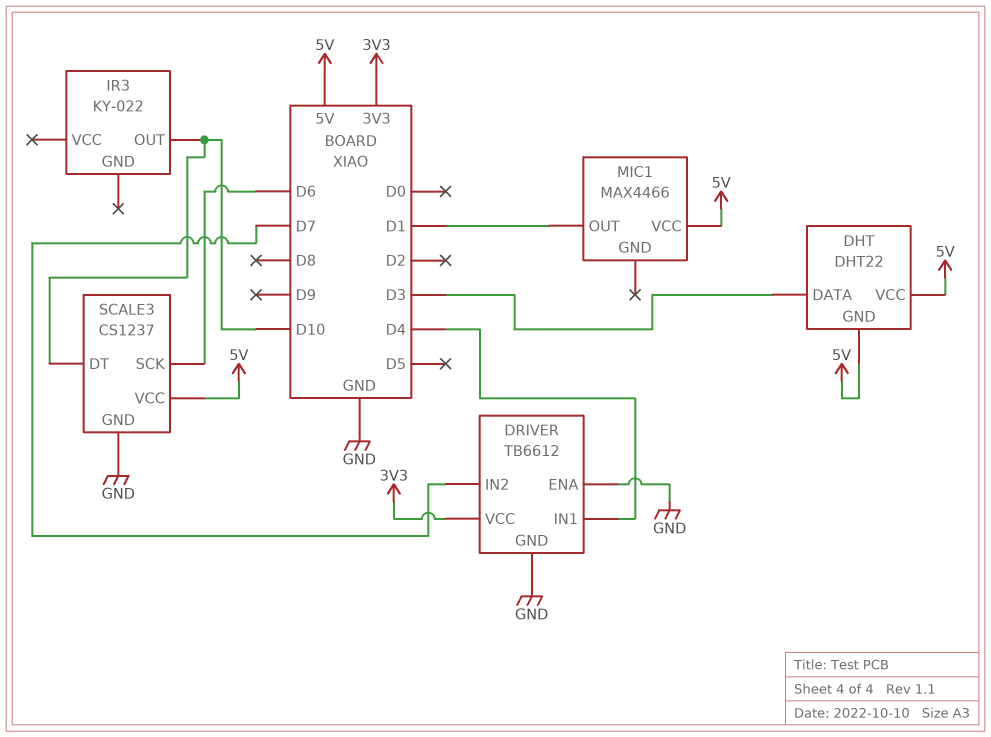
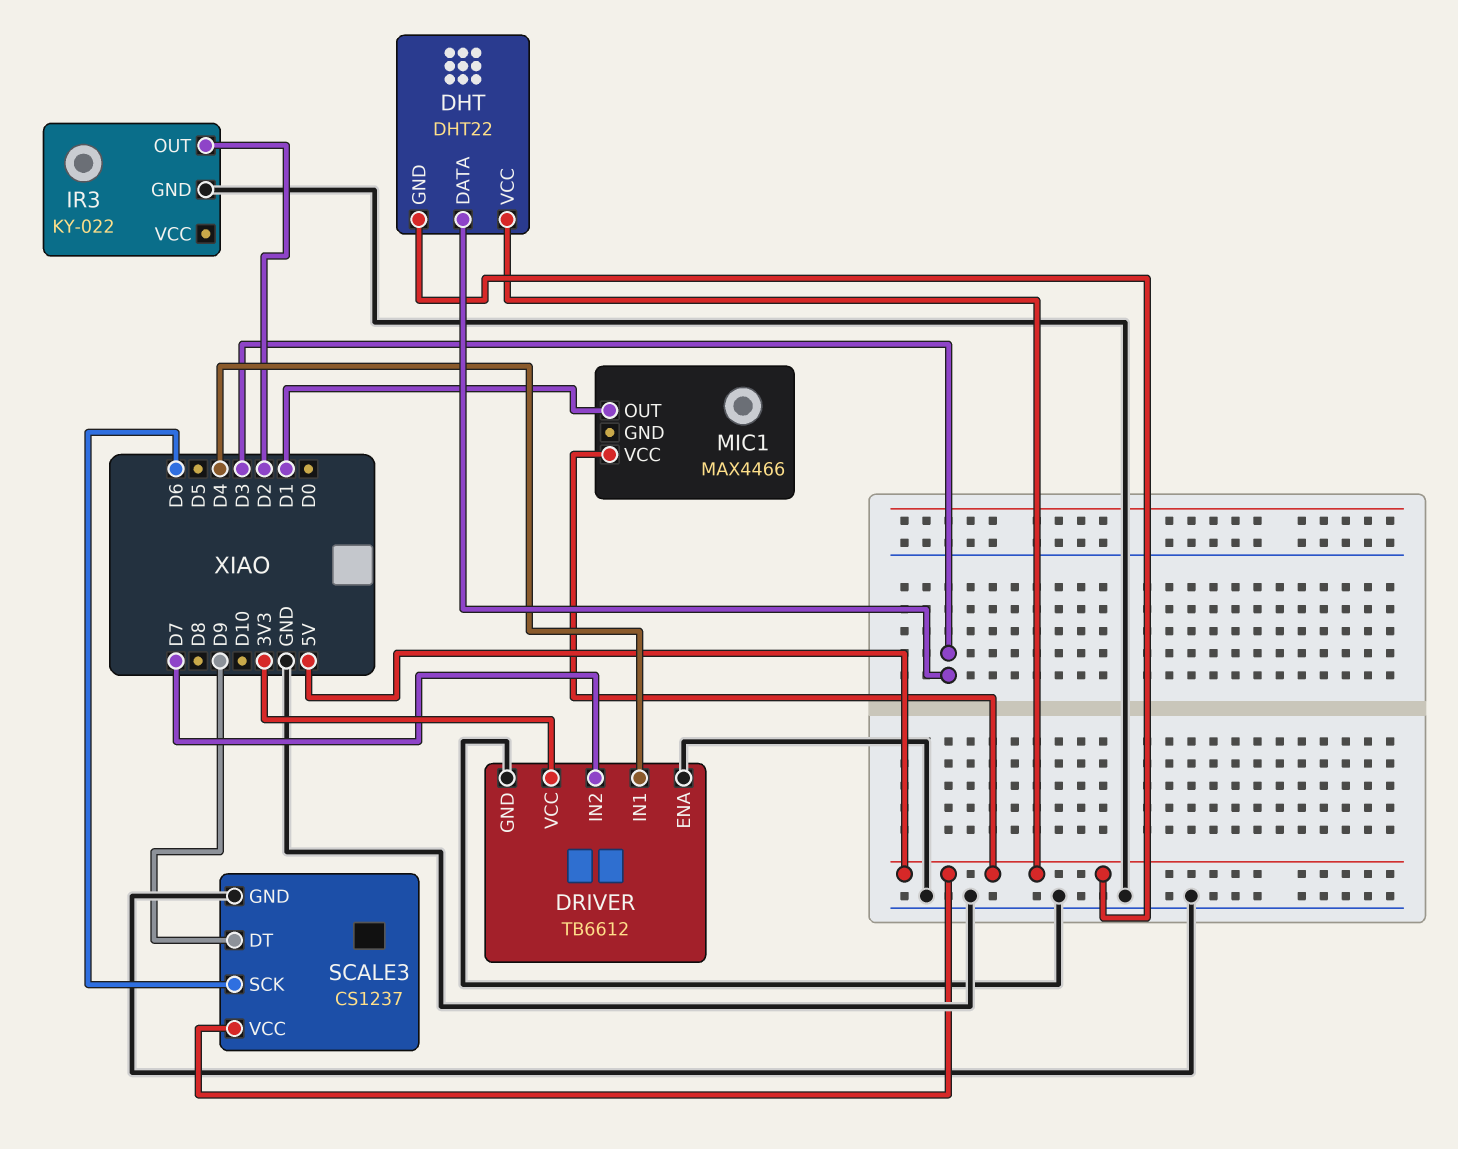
IR3 pin GND: none -> GND
IR3 pin OUT: D10 -> D2
SCALE3 pin DT: D10 -> D9

